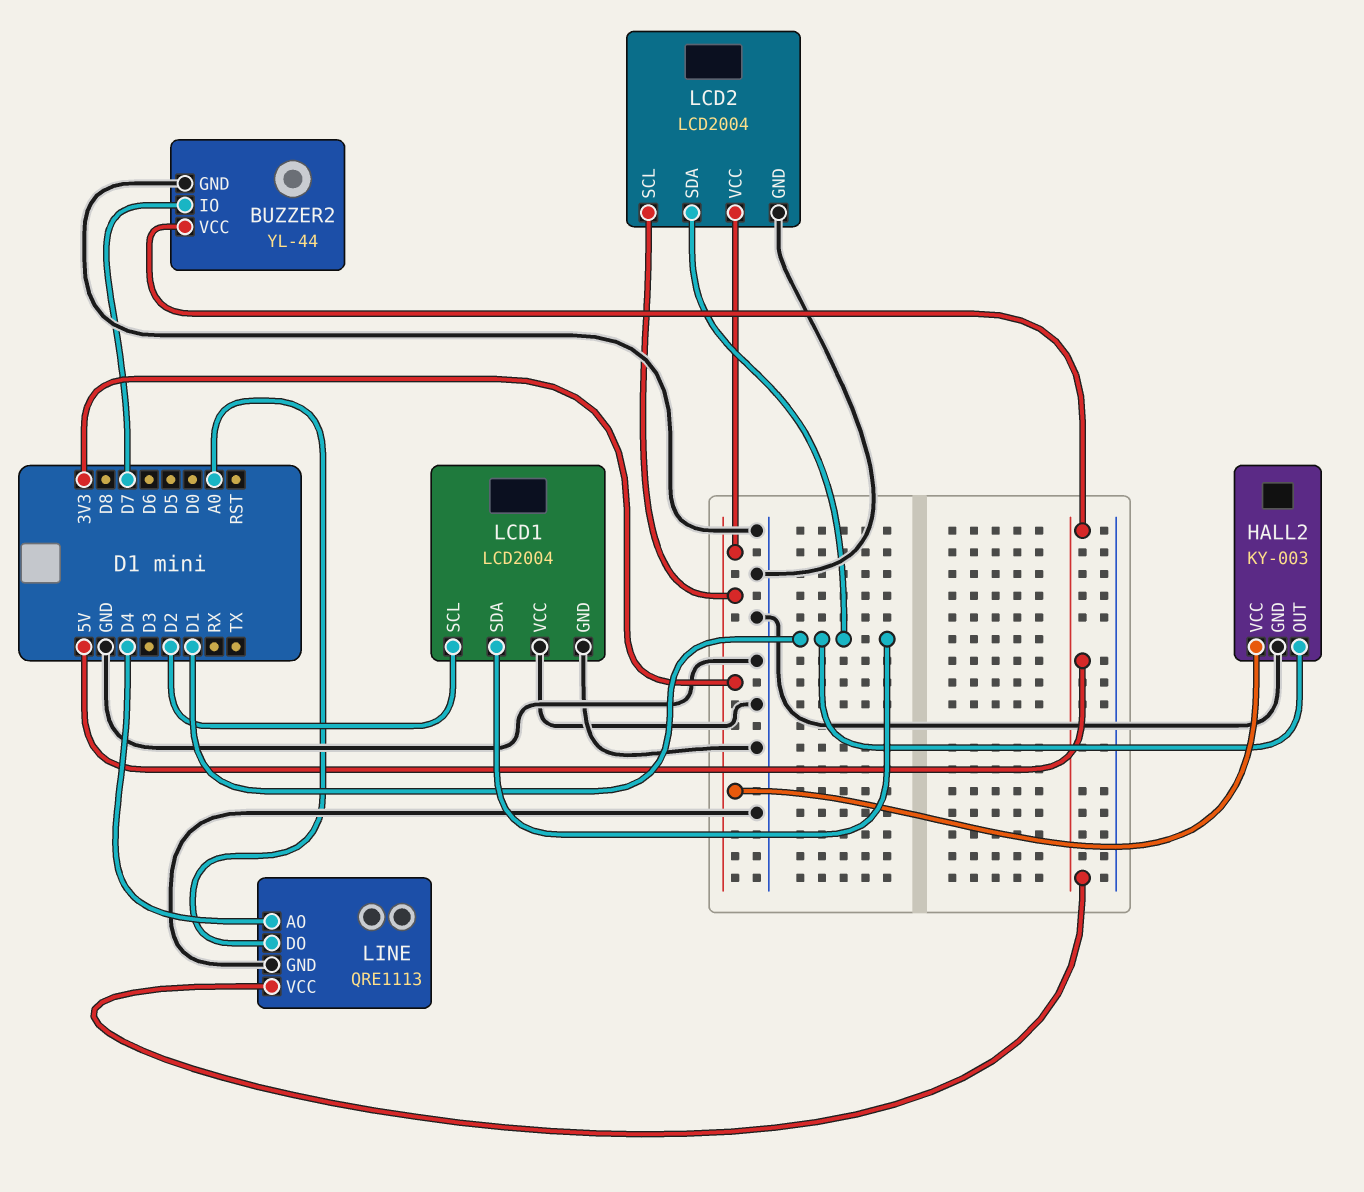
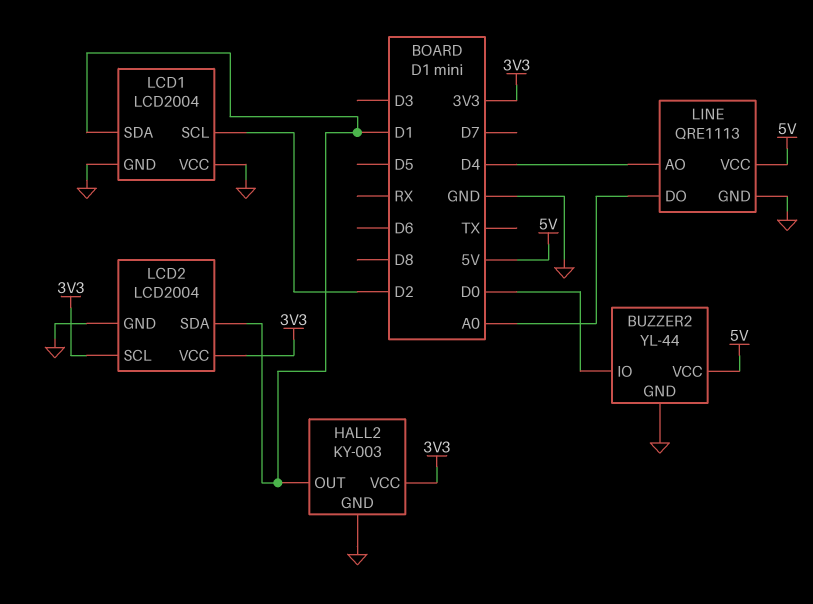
BUZZER2 pin IO: D7 -> D0

